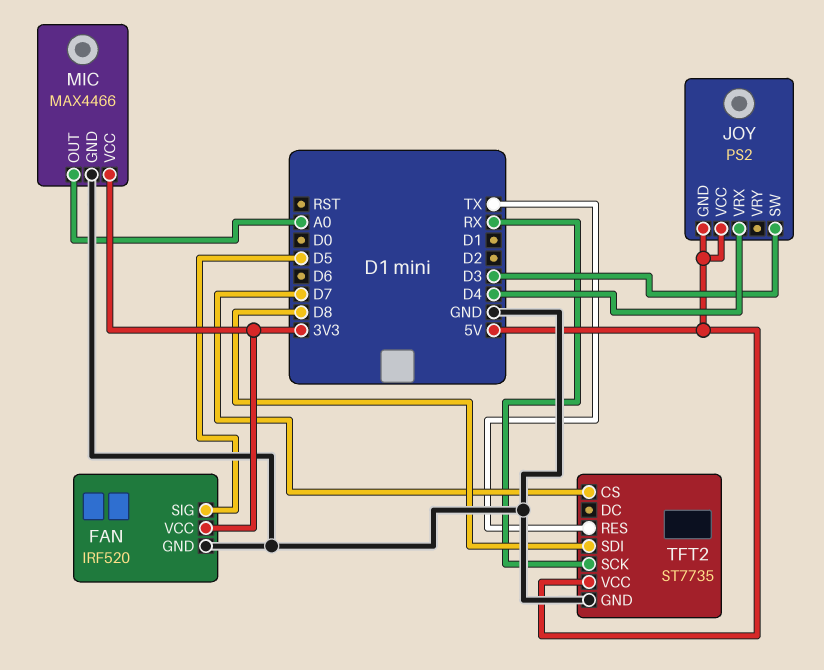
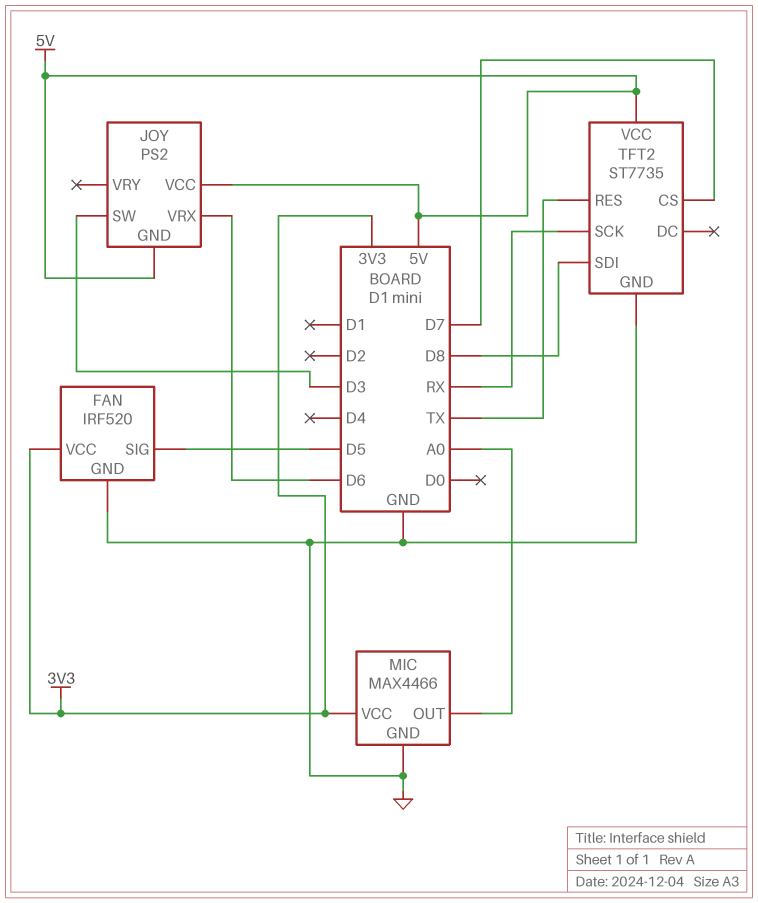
JOY pin VRX: D4 -> D6

